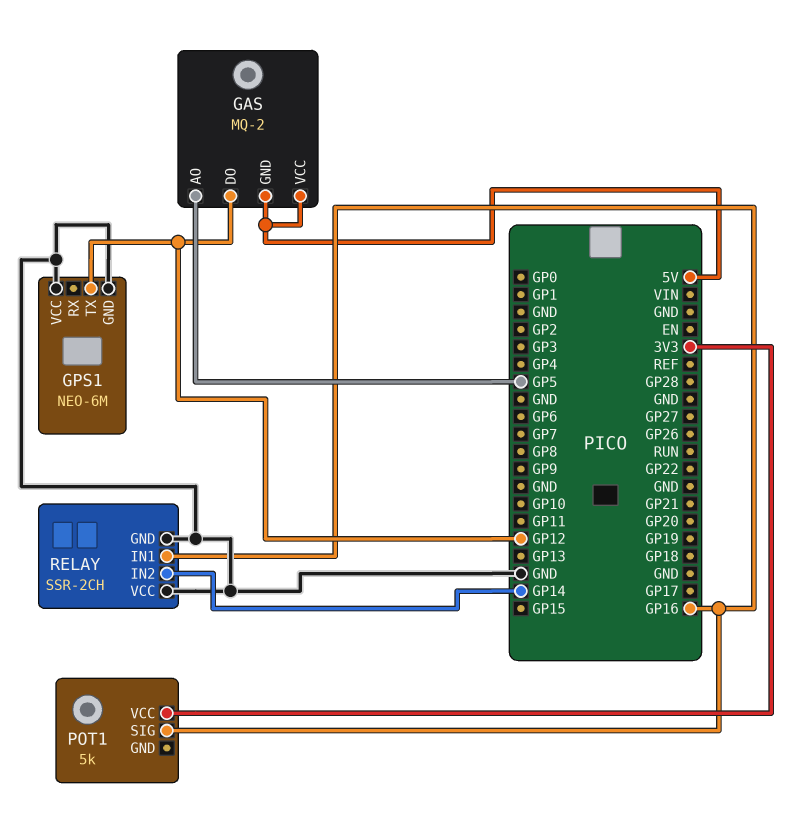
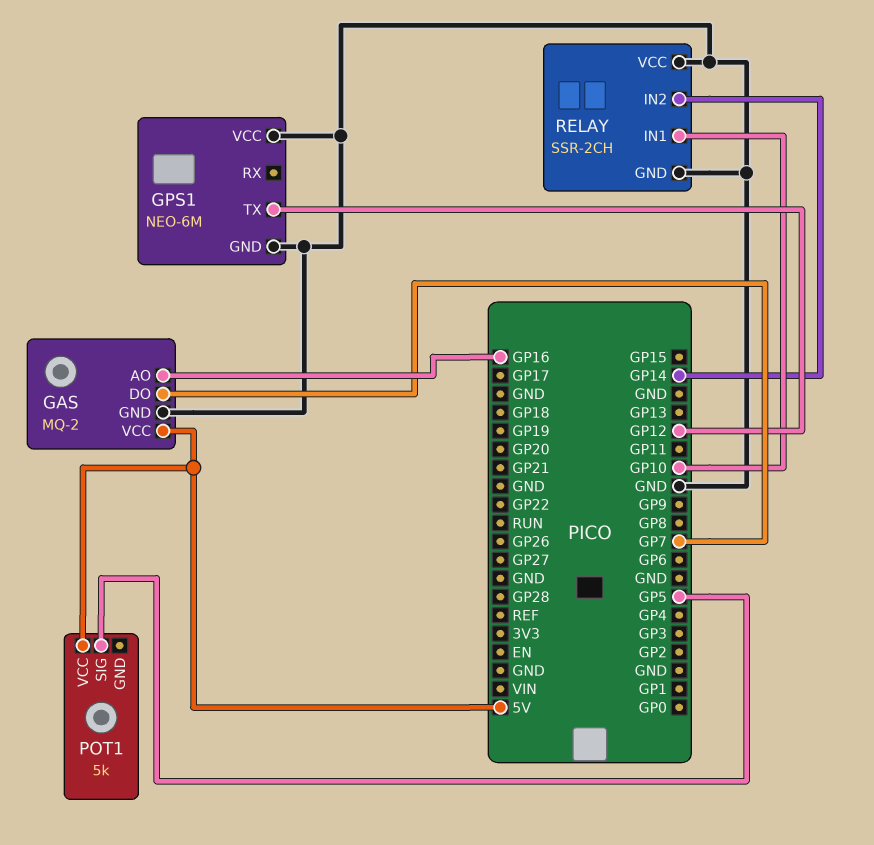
GAS pin AO: GP5 -> GP16
GAS pin DO: GP12 -> GP7
GAS pin GND: 5V -> GND
POT1 pin SIG: GP16 -> GP5
POT1 pin VCC: 3V3 -> 5V
RELAY pin IN1: GP16 -> GP10

